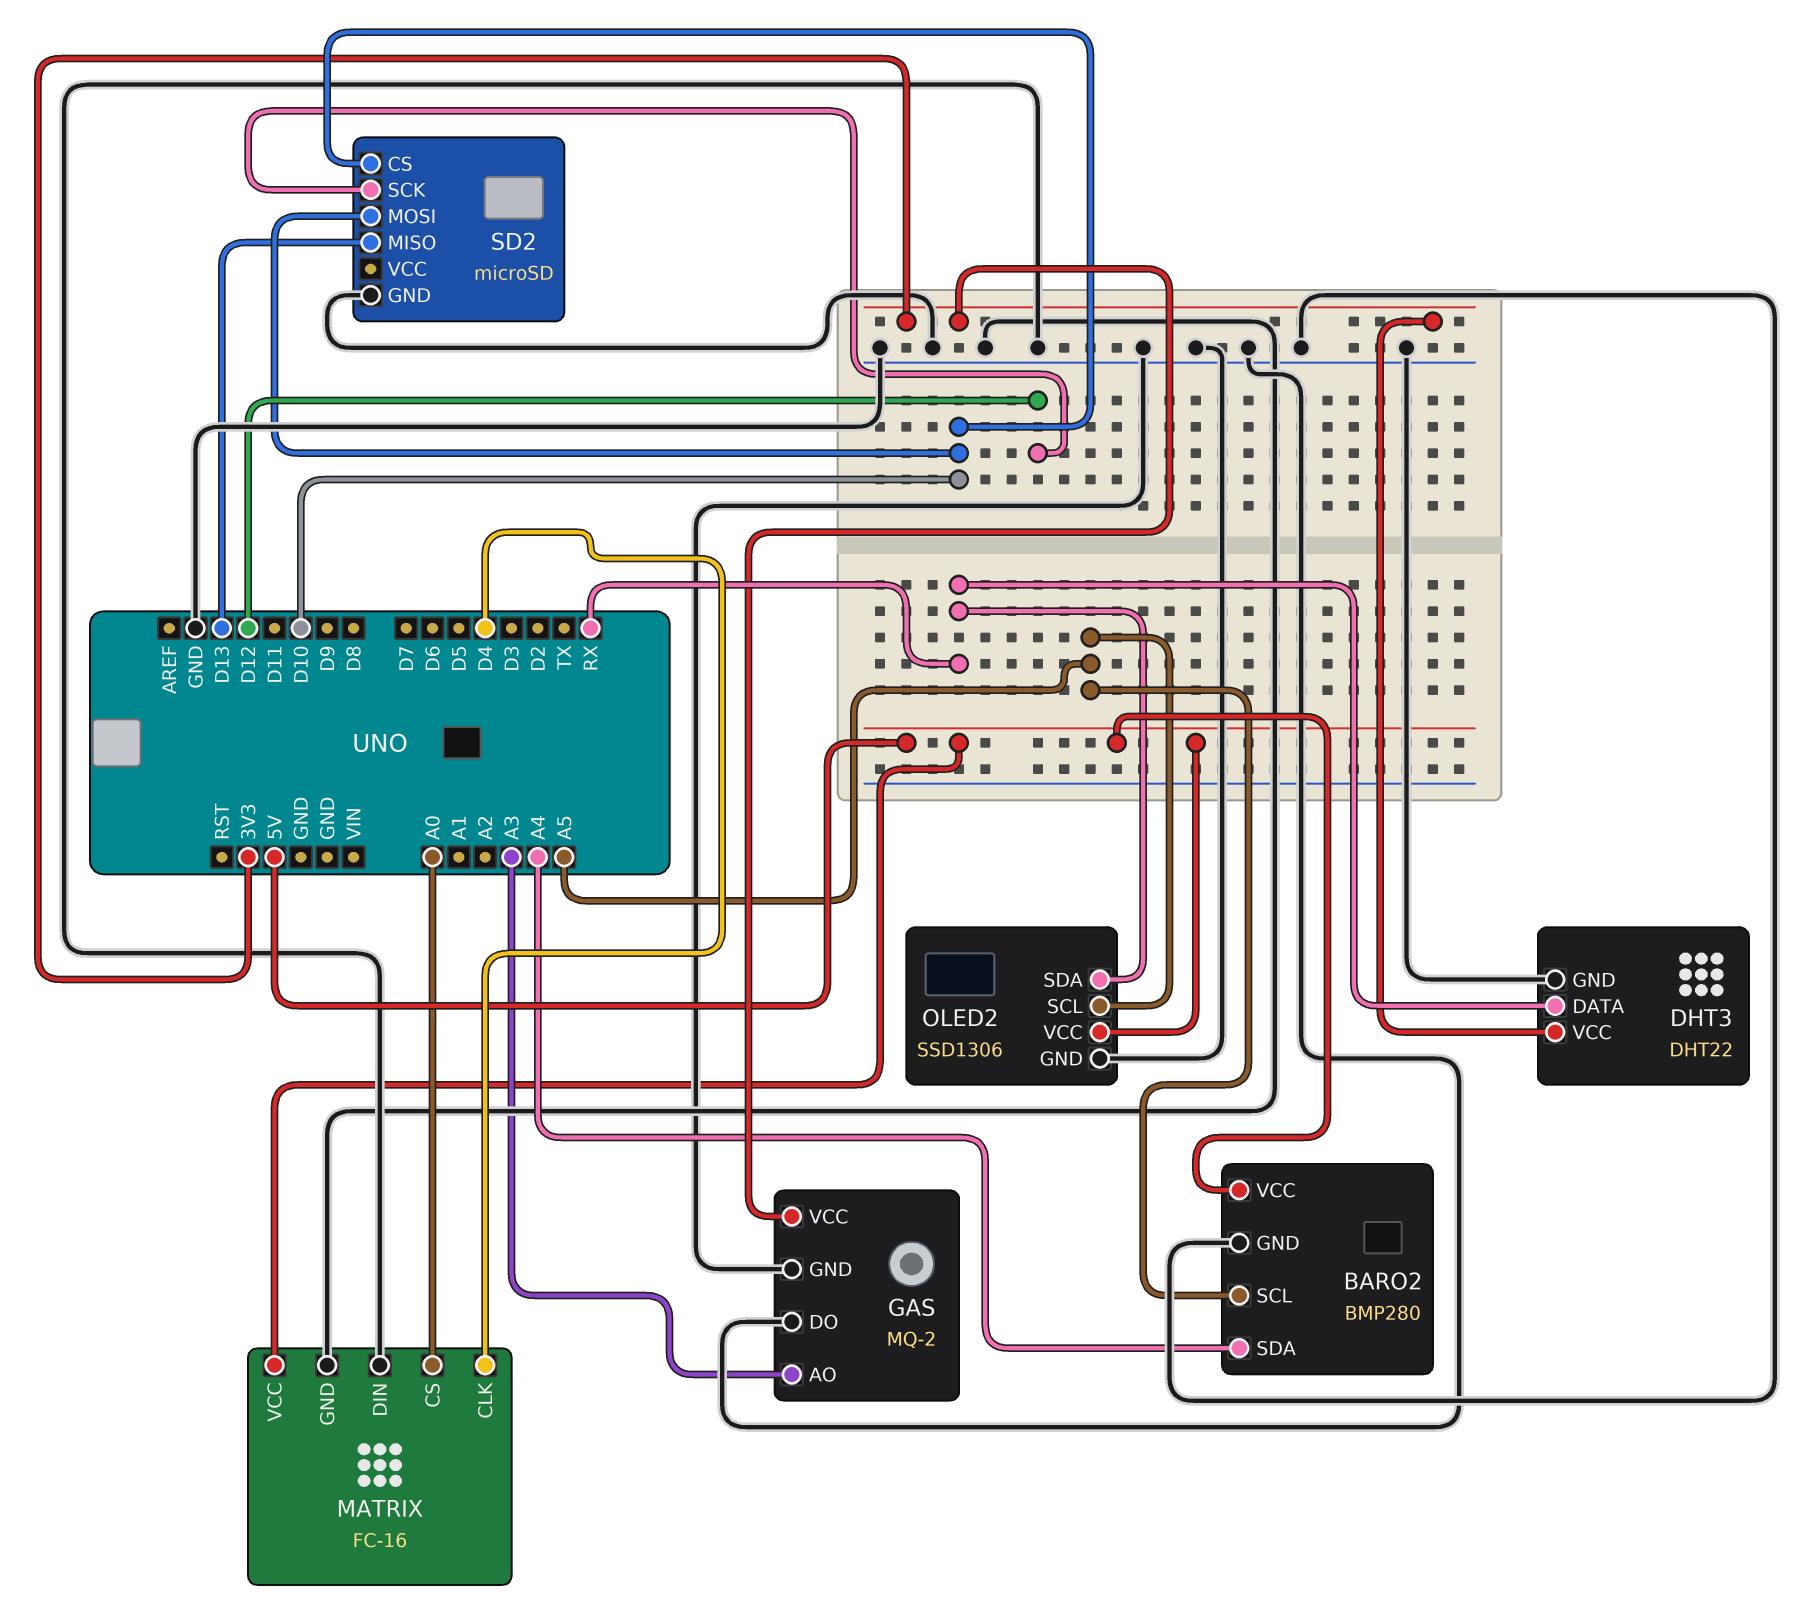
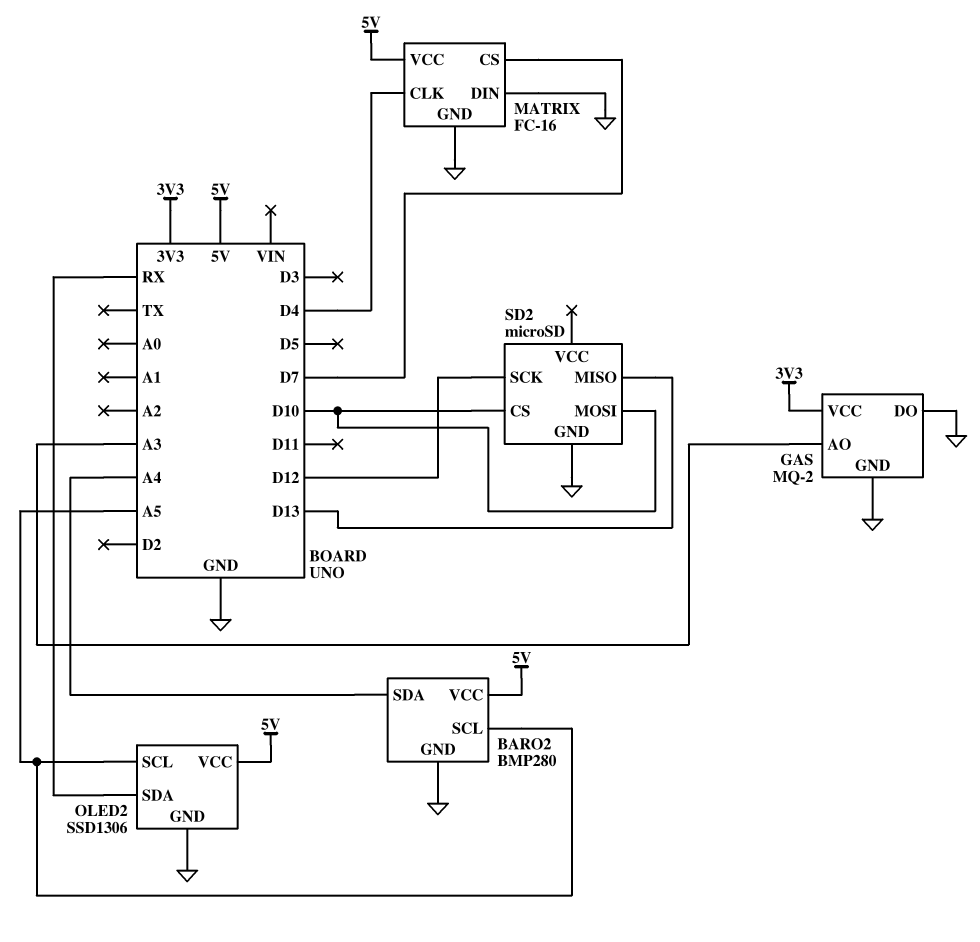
DHT3: DHT22 -> none
DHT3 pin DATA: RX -> none
DHT3 pin GND: GND -> none
DHT3 pin VCC: 3V3 -> none
MATRIX pin CS: A0 -> D7

